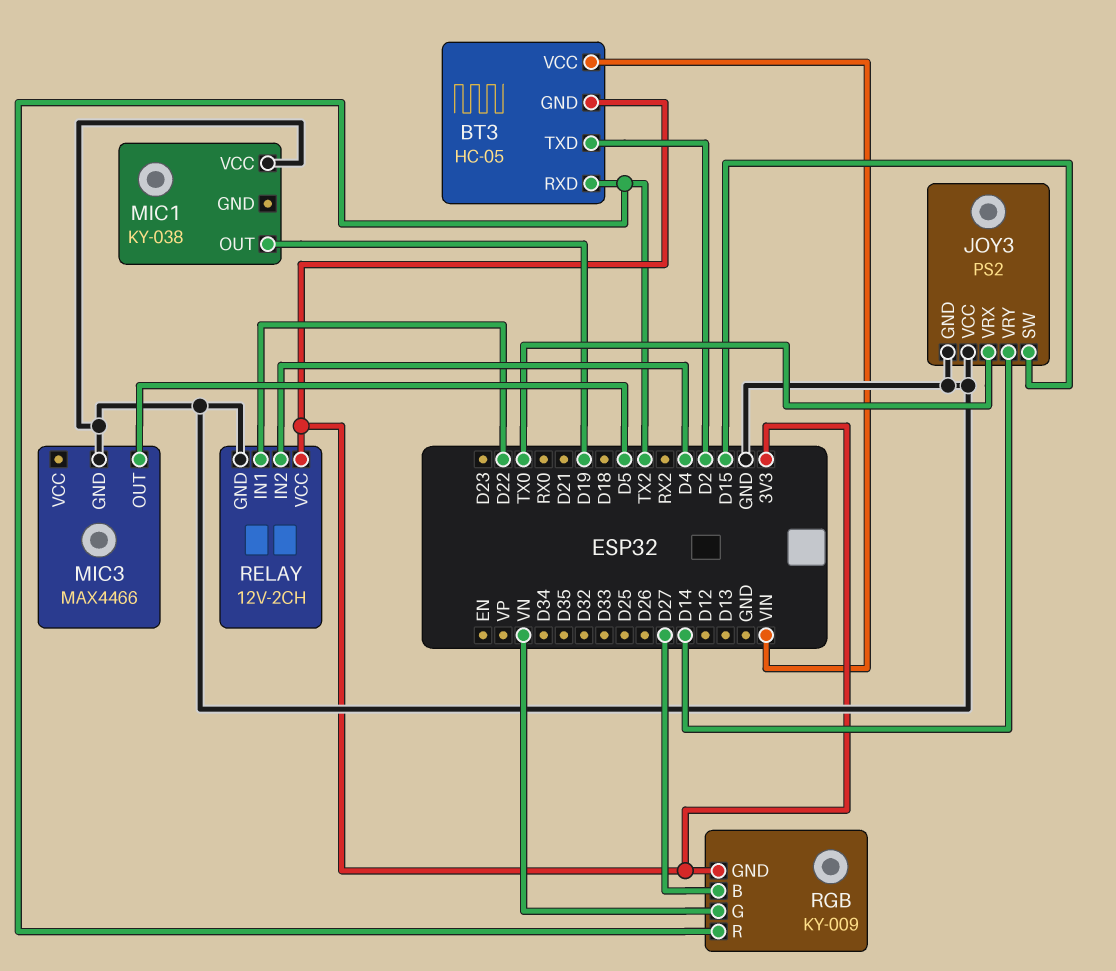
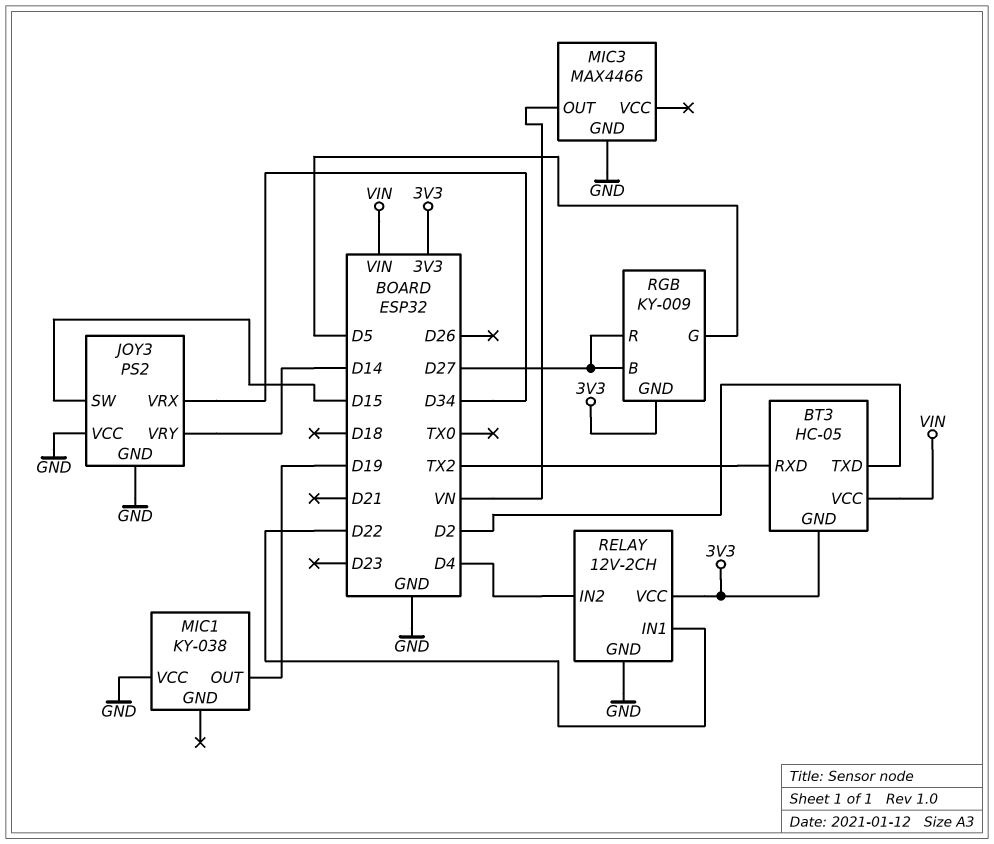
JOY3 pin VRX: TX0 -> D34
MIC3 pin OUT: D5 -> VN
RGB pin G: VN -> D5
RGB pin R: TX2 -> D27

